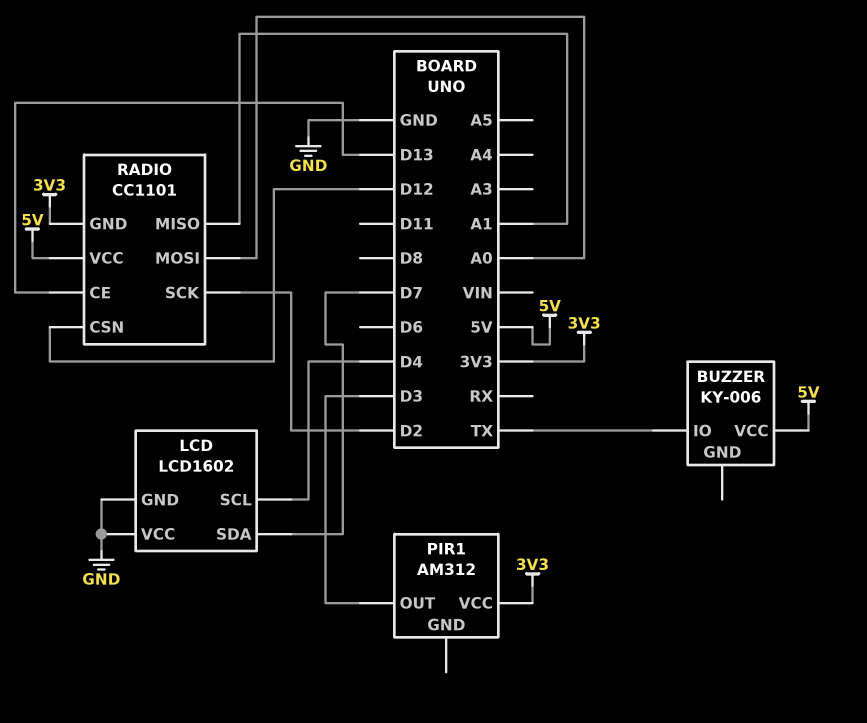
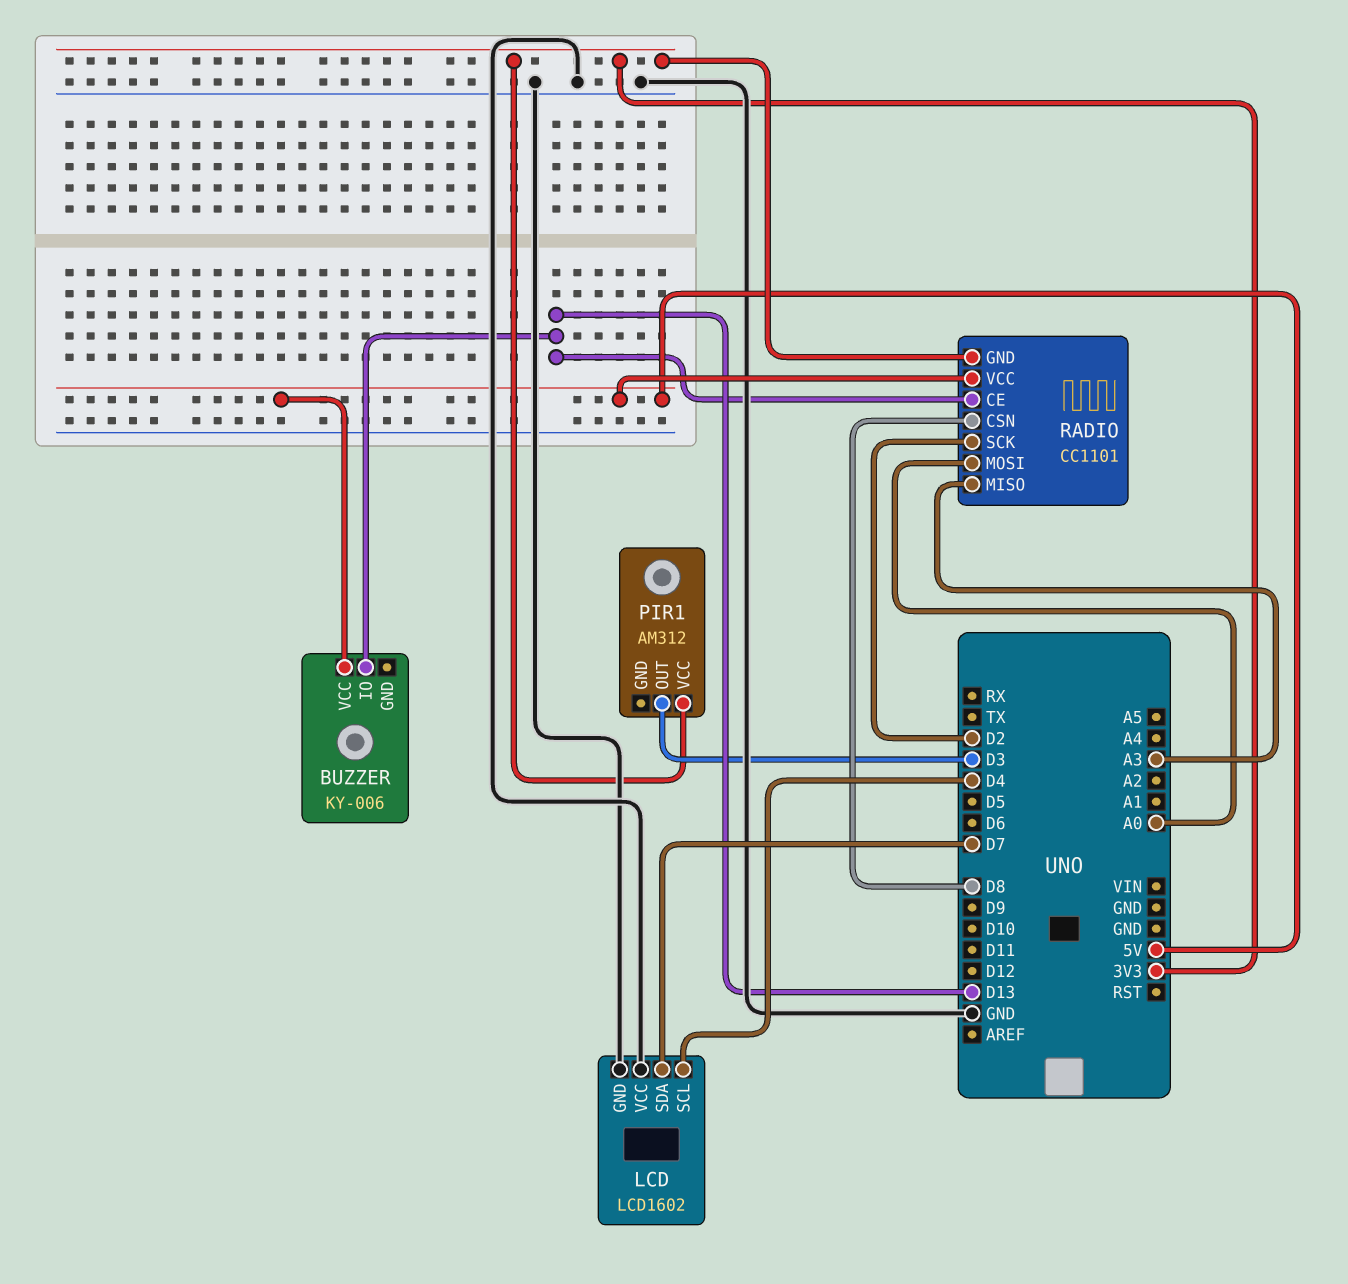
BUZZER pin IO: TX -> D13
RADIO pin CSN: D12 -> D8
RADIO pin MISO: A1 -> A3

